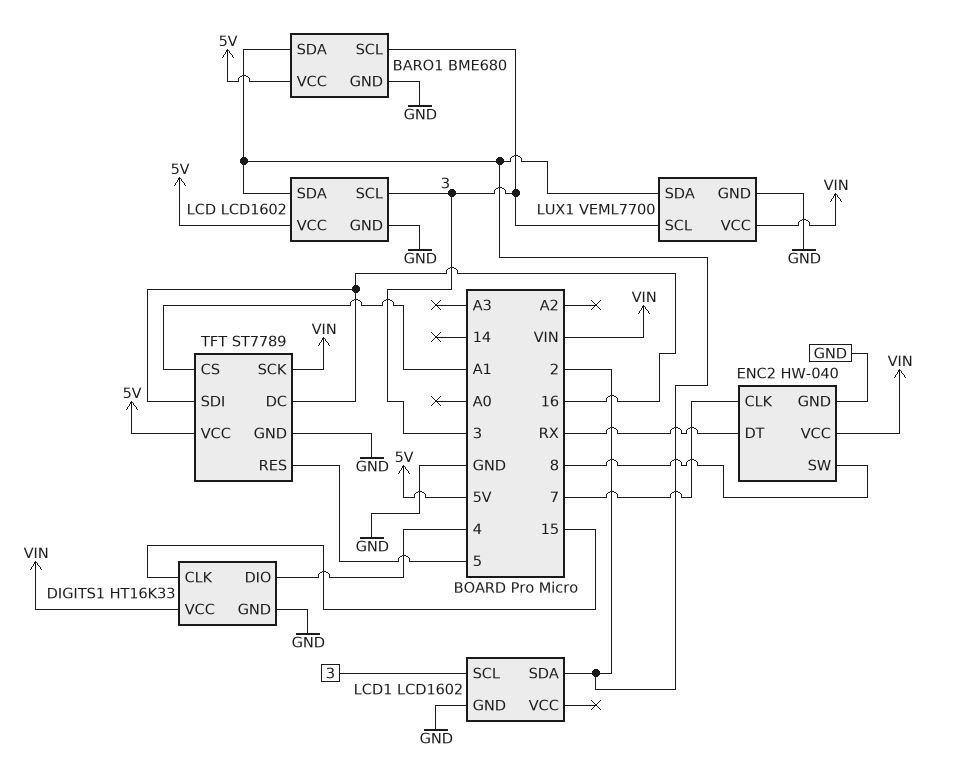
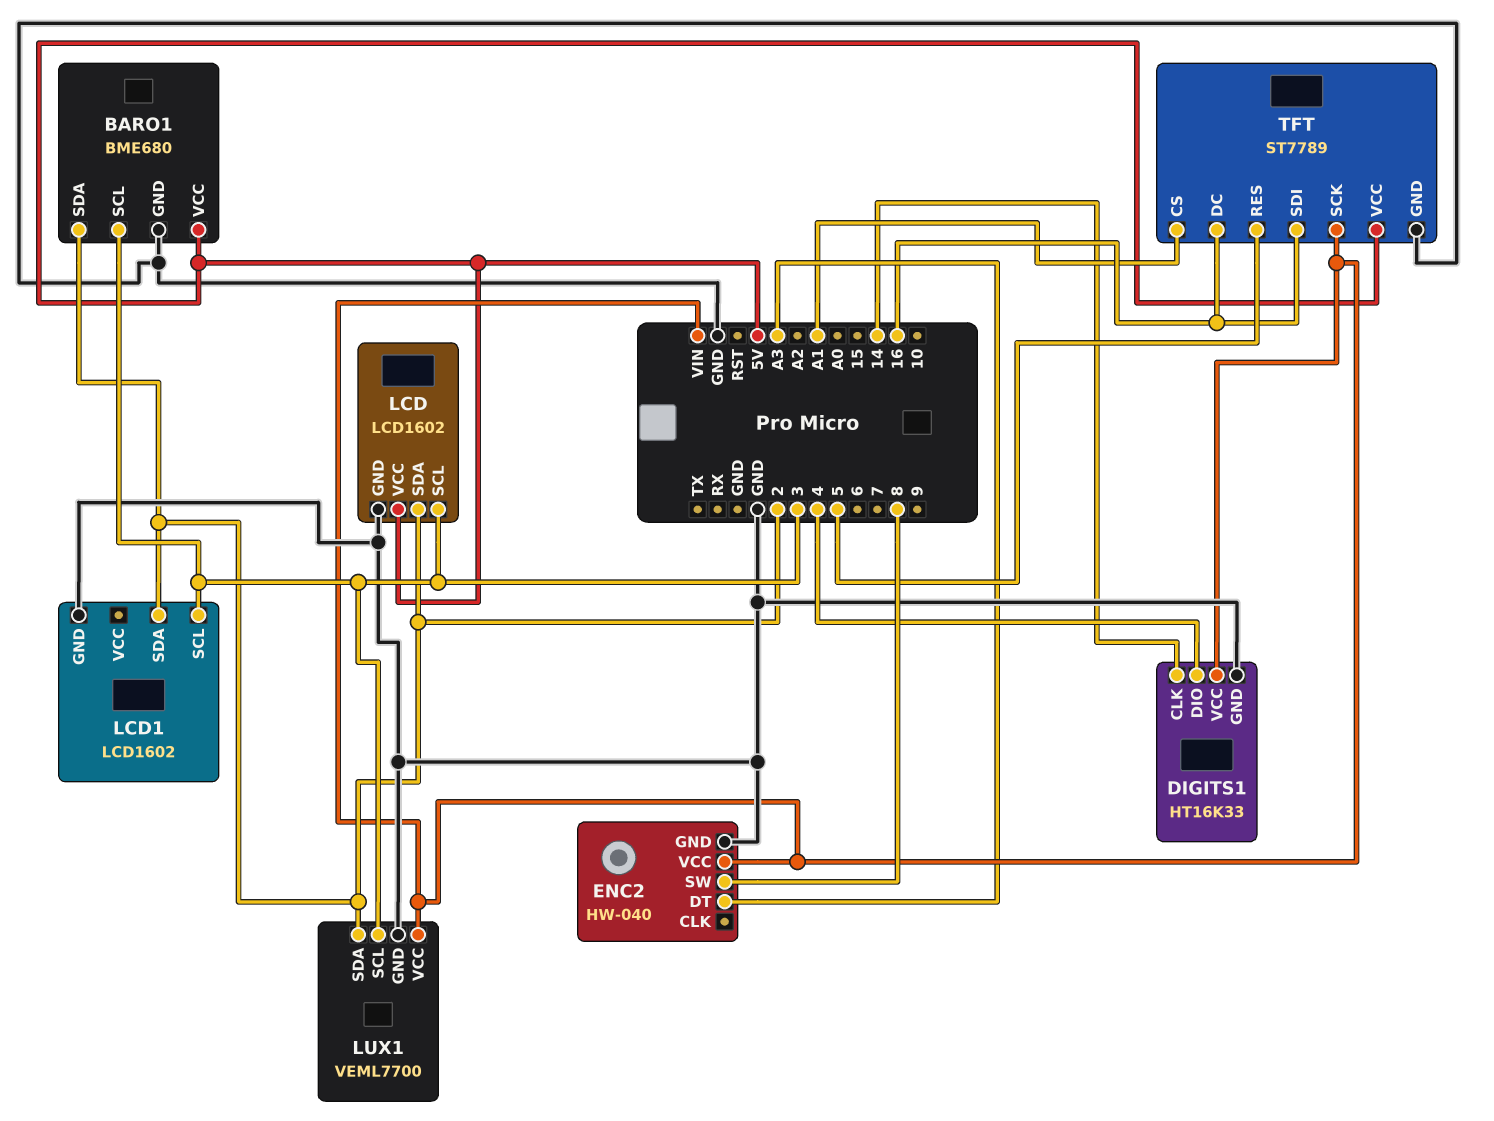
DIGITS1 pin CLK: 15 -> 14
ENC2 pin CLK: 7 -> none
ENC2 pin DT: RX -> A3

